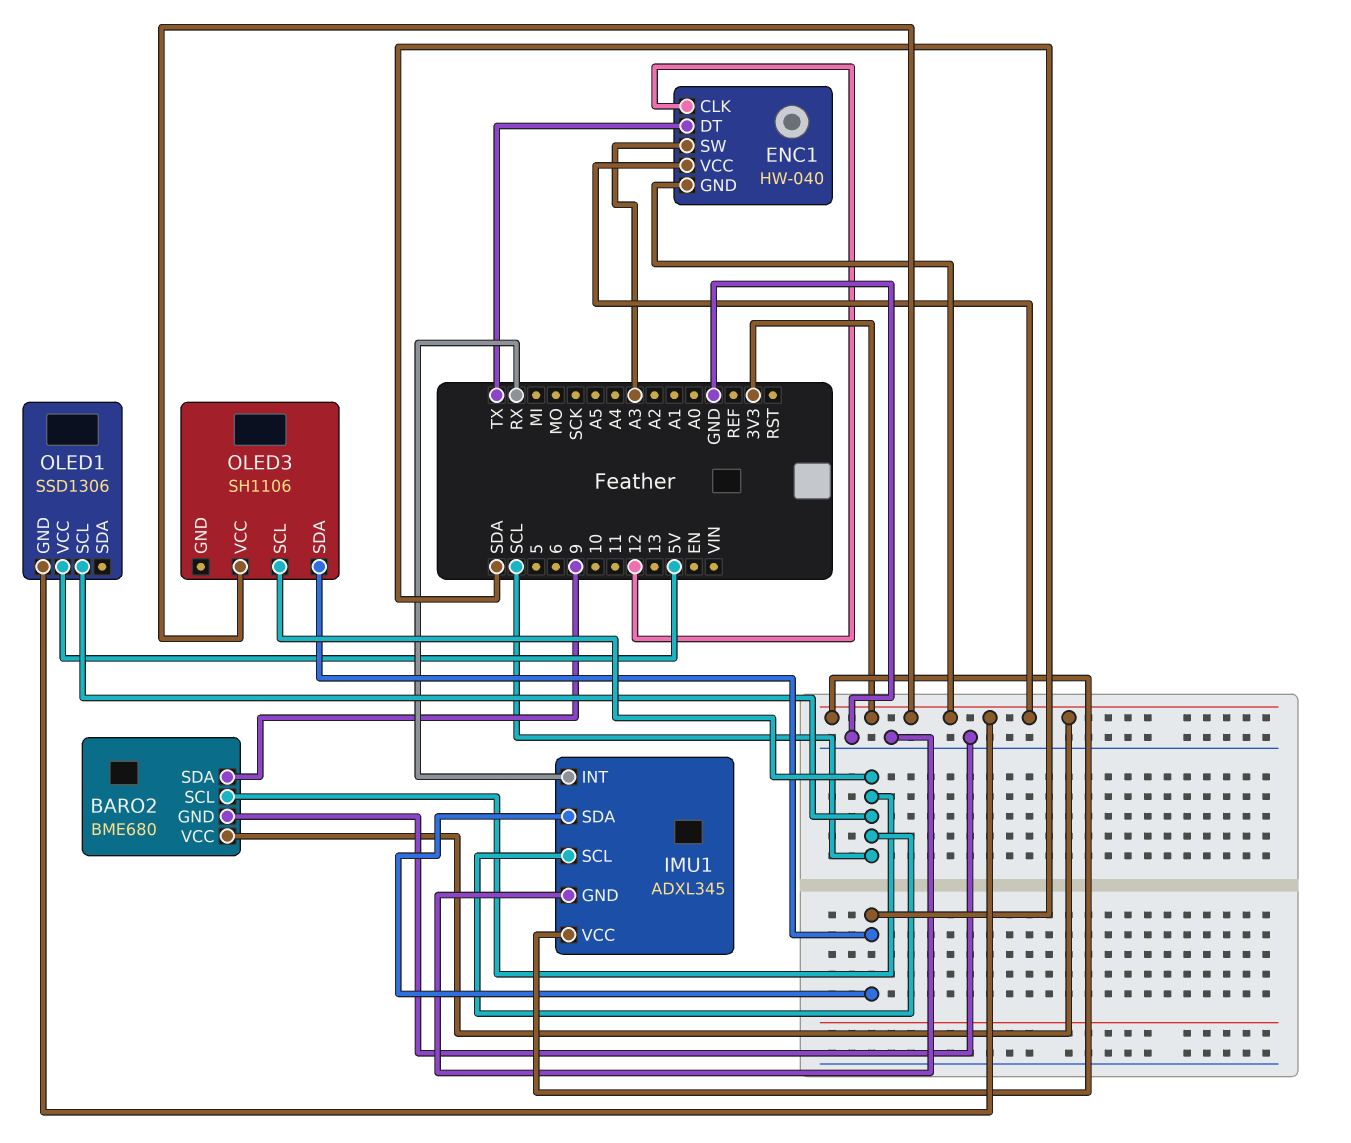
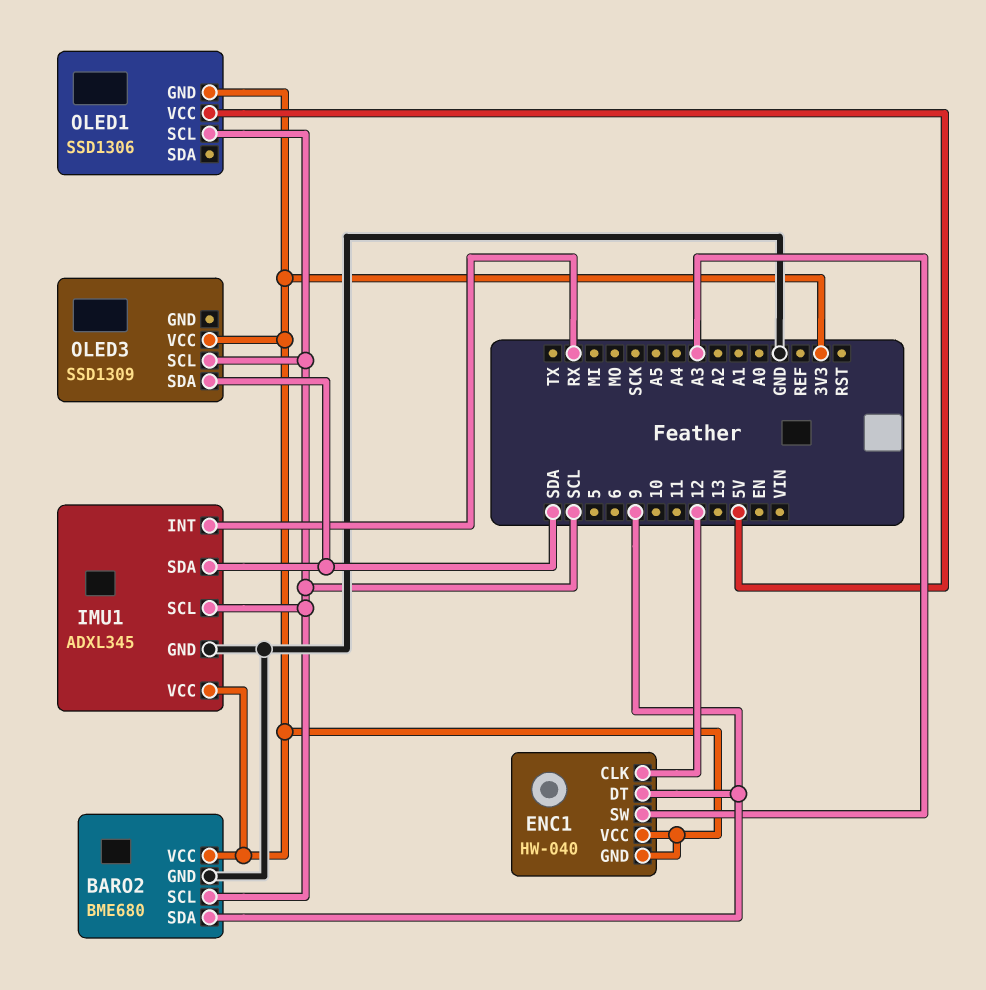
ENC1 pin DT: TX -> 9
OLED3: SH1106 -> SSD1309

